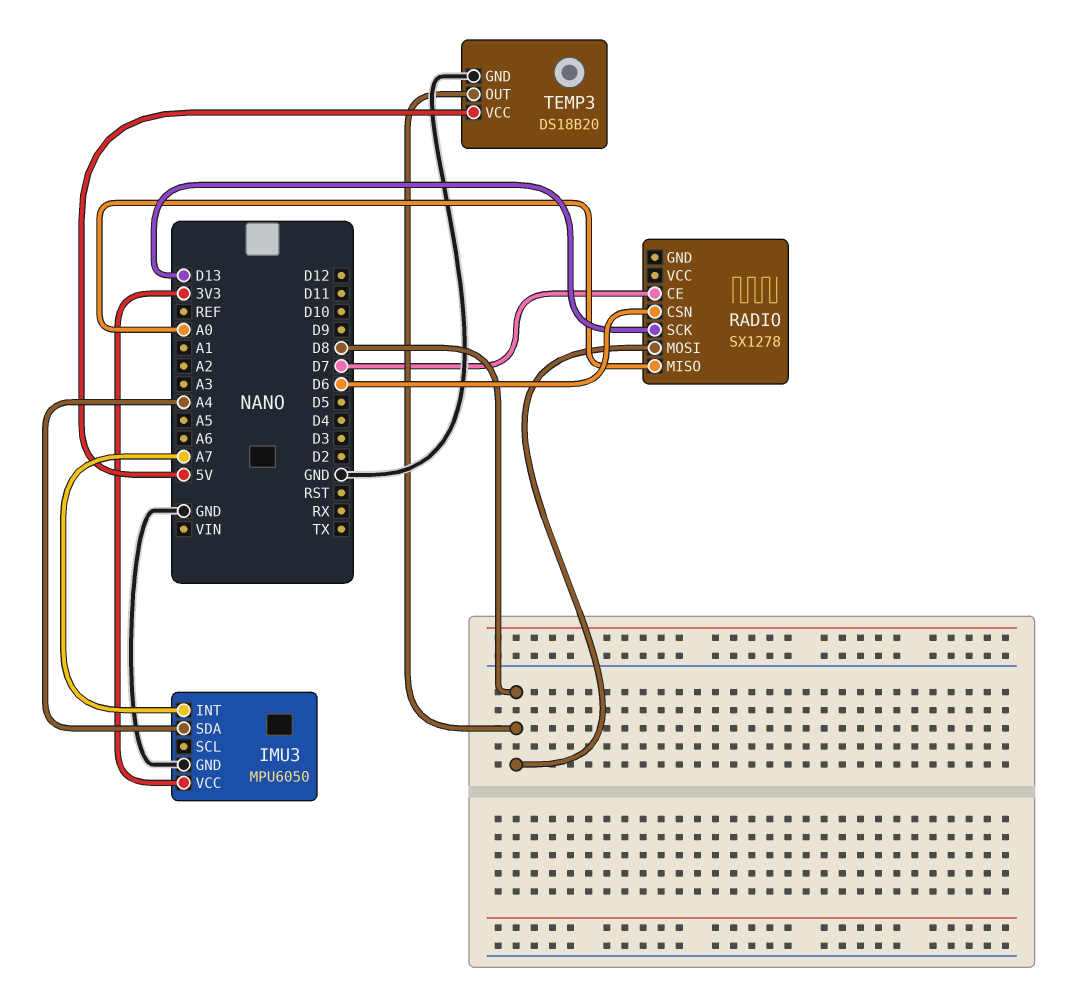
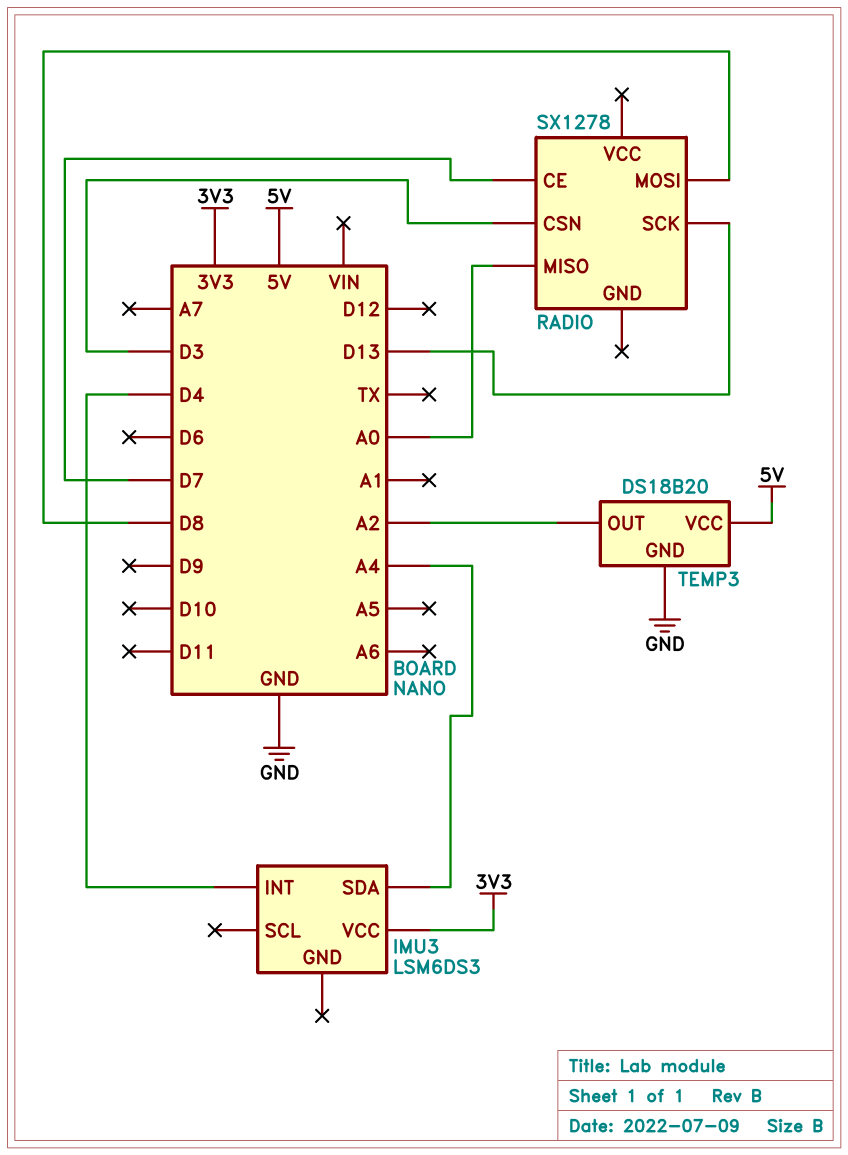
IMU3: MPU6050 -> LSM6DS3
IMU3 pin GND: GND -> none
IMU3 pin INT: A7 -> D4
RADIO pin CSN: D6 -> D3
TEMP3 pin OUT: D8 -> A2

